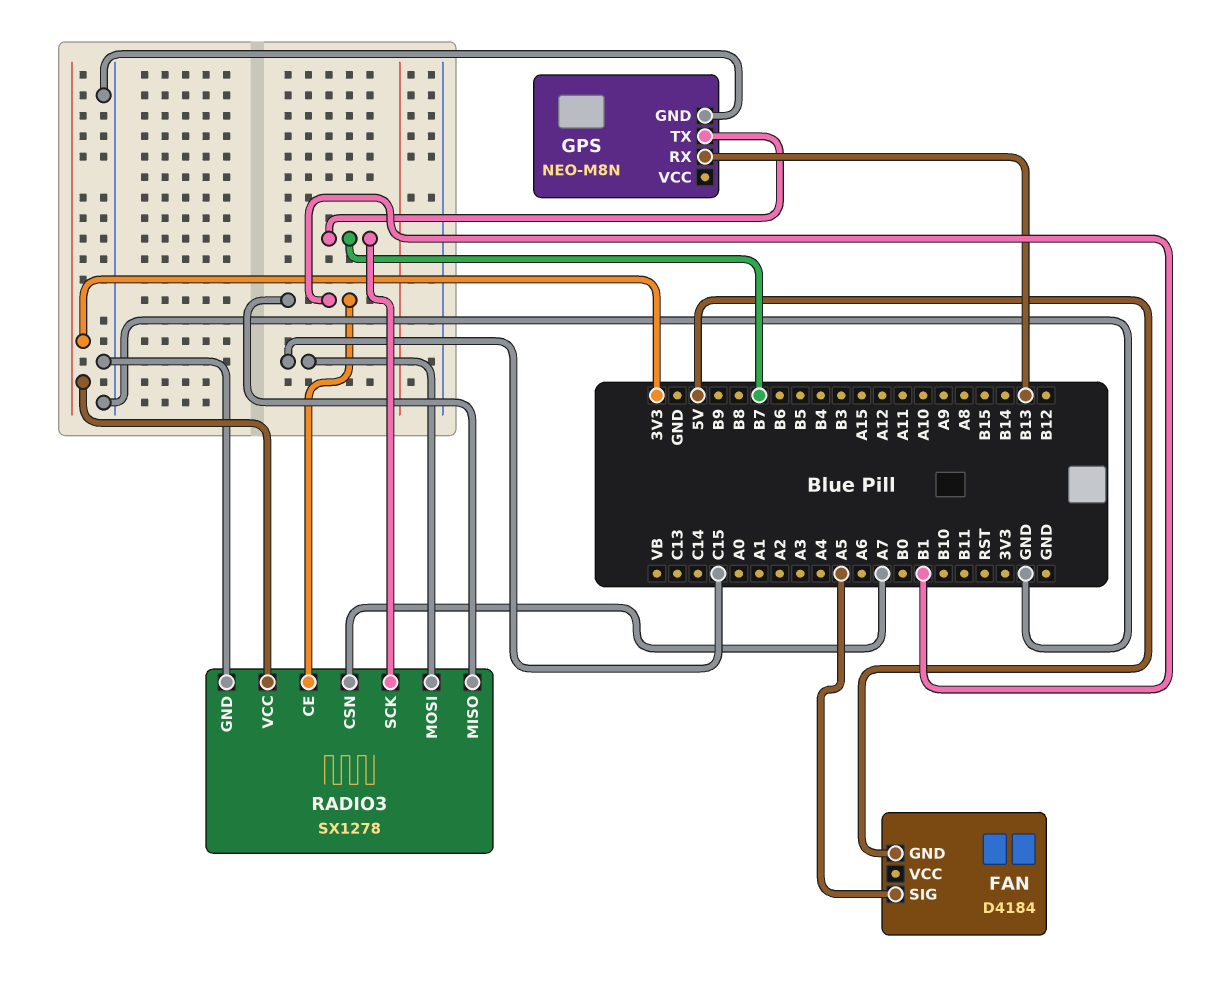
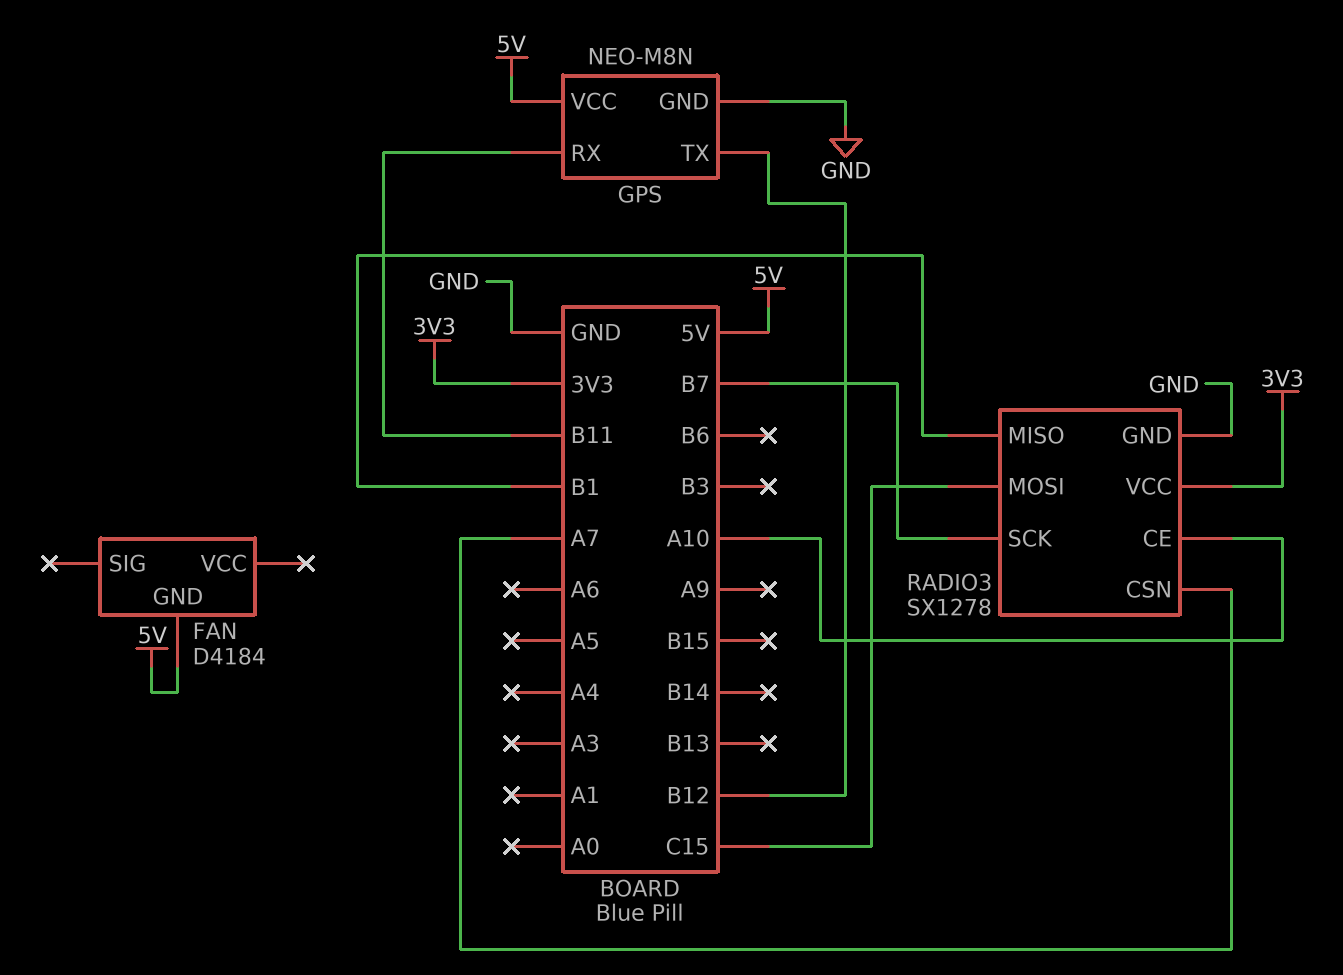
FAN pin SIG: A5 -> none
GPS pin RX: B13 -> B11
GPS pin TX: B7 -> B12
GPS pin VCC: none -> 5V
RADIO3 pin CE: B1 -> A10

